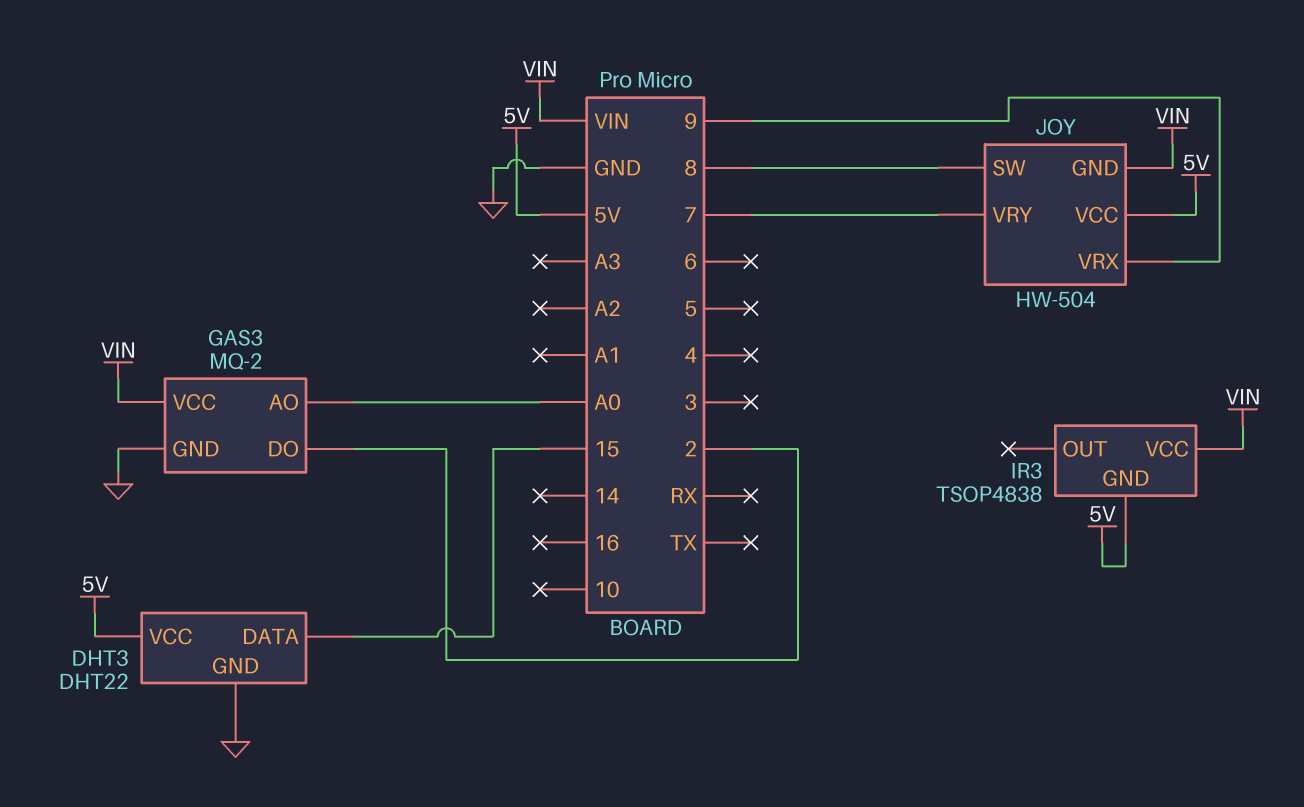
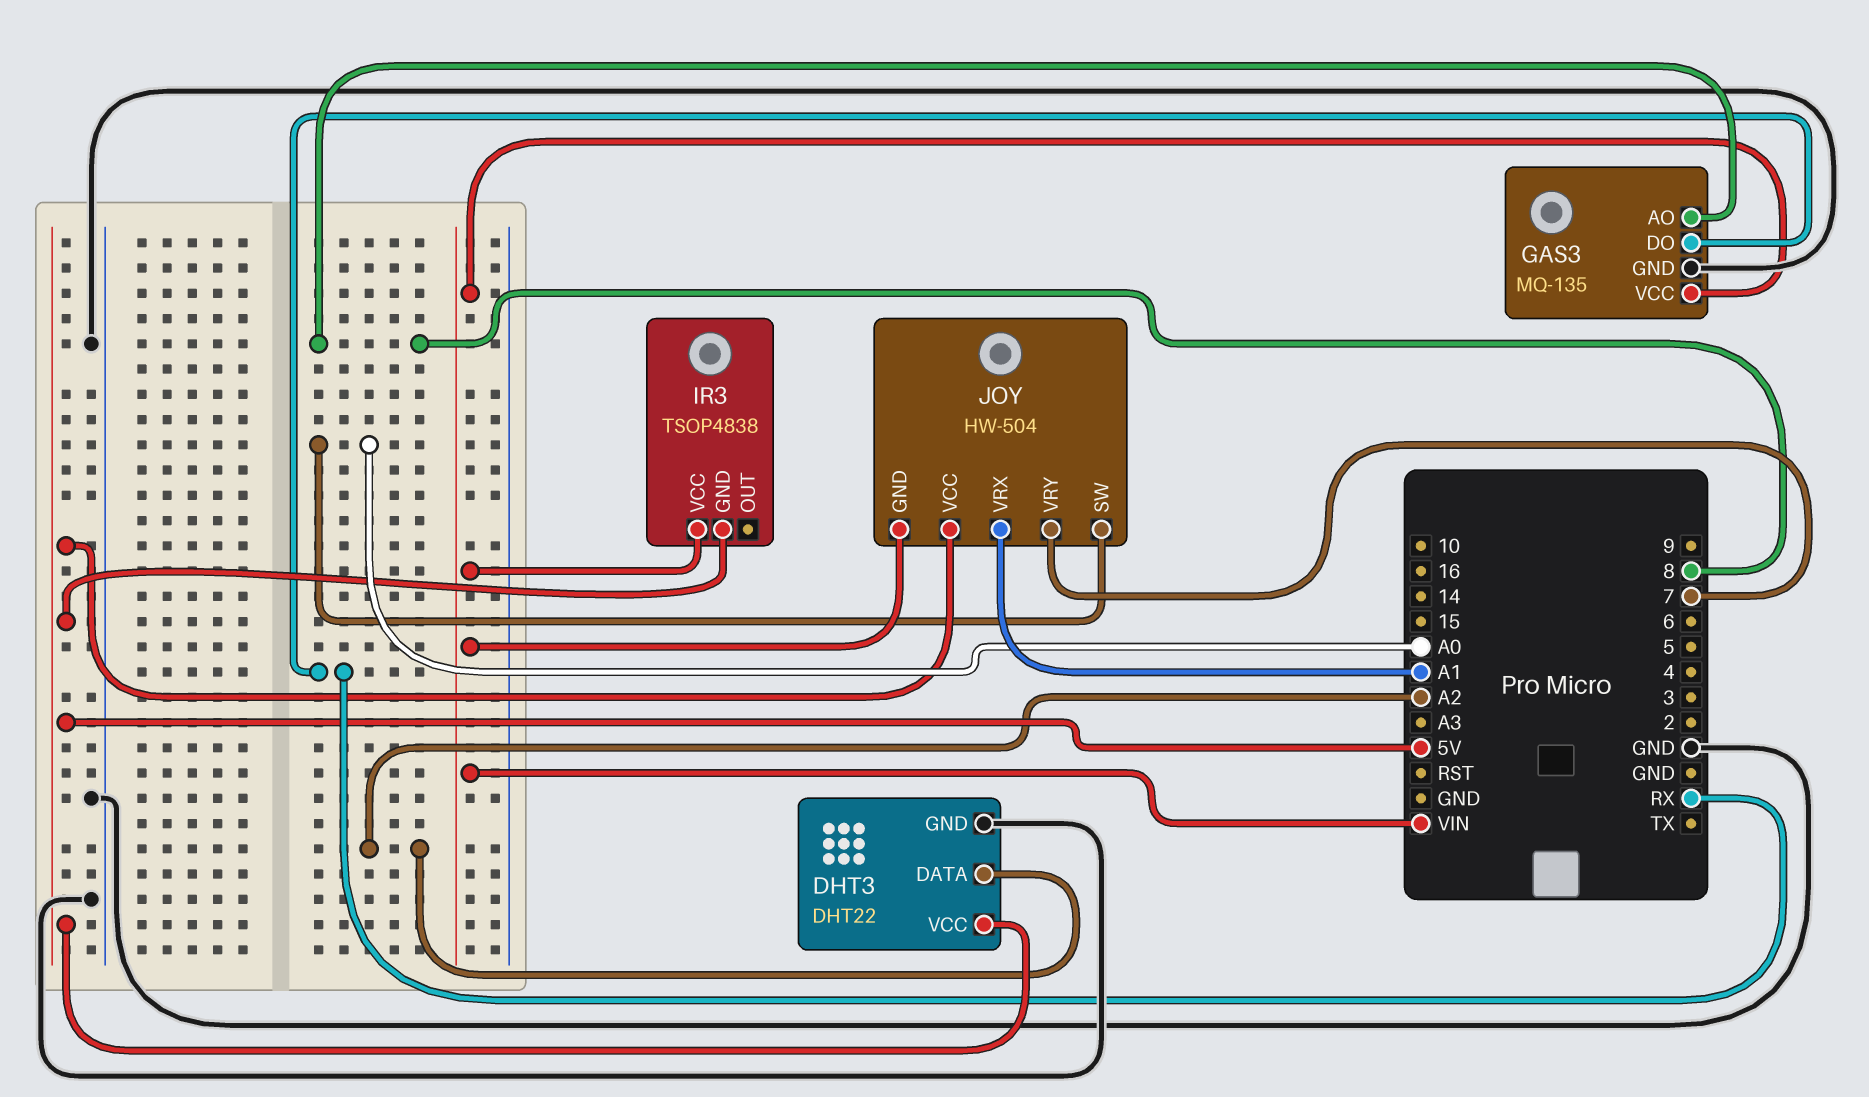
DHT3 pin DATA: 15 -> A2
GAS3: MQ-2 -> MQ-135
GAS3 pin AO: A0 -> 8
GAS3 pin DO: 2 -> RX
JOY pin SW: 8 -> A0
JOY pin VRX: 9 -> A1

